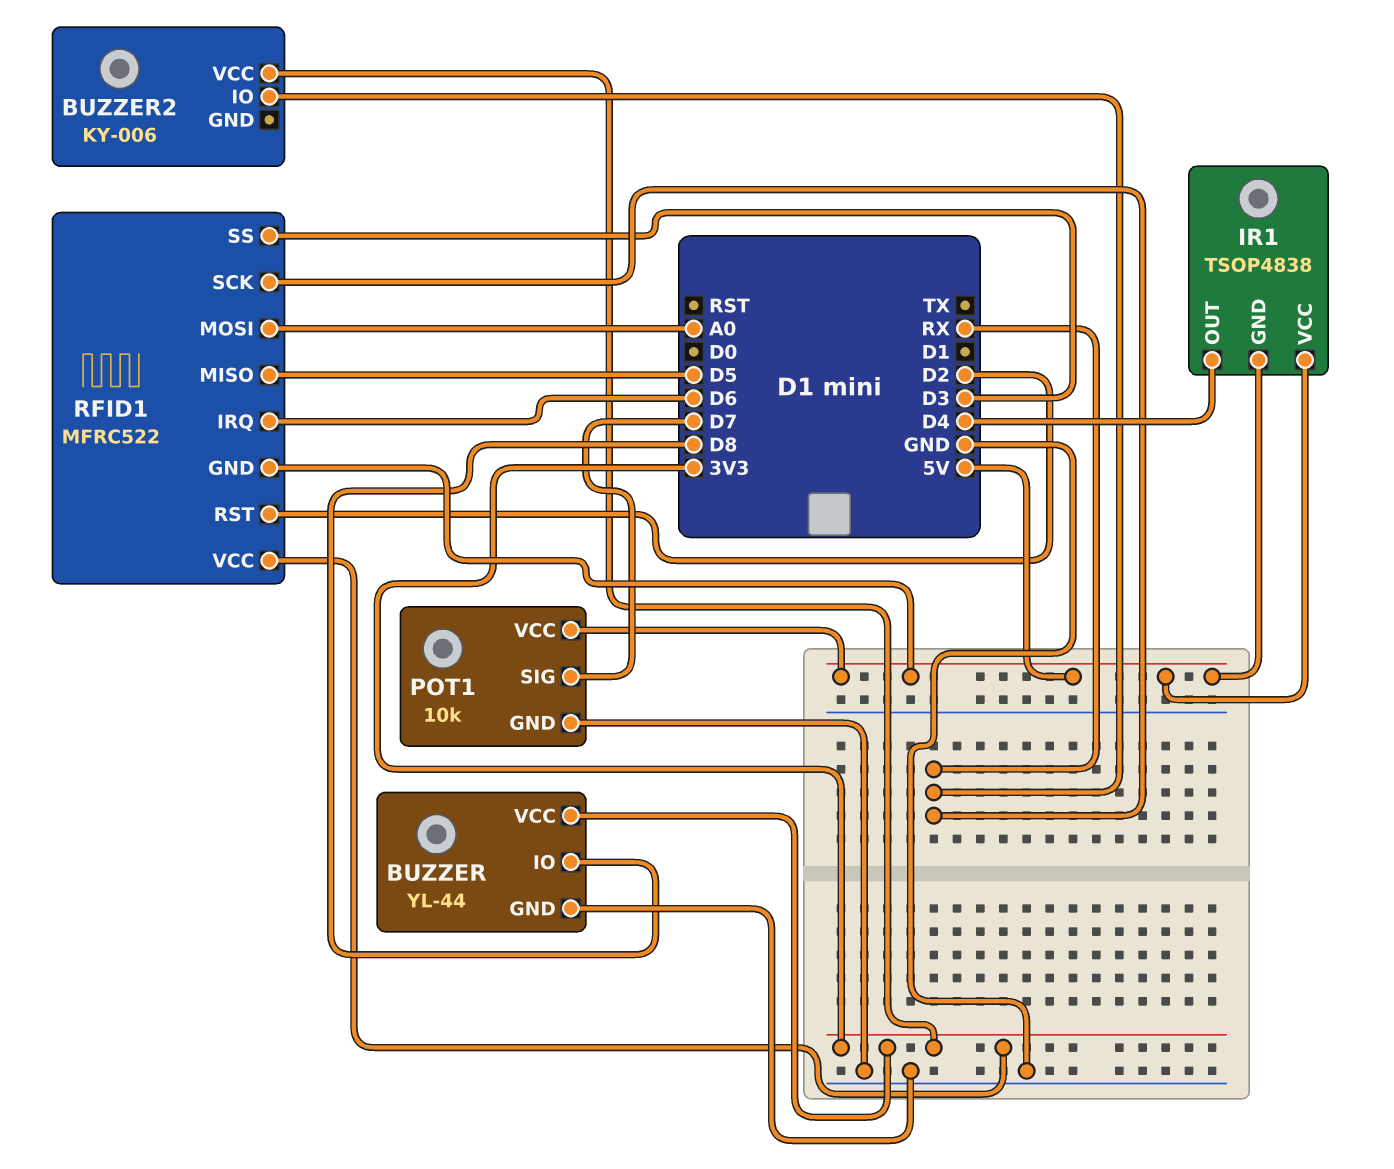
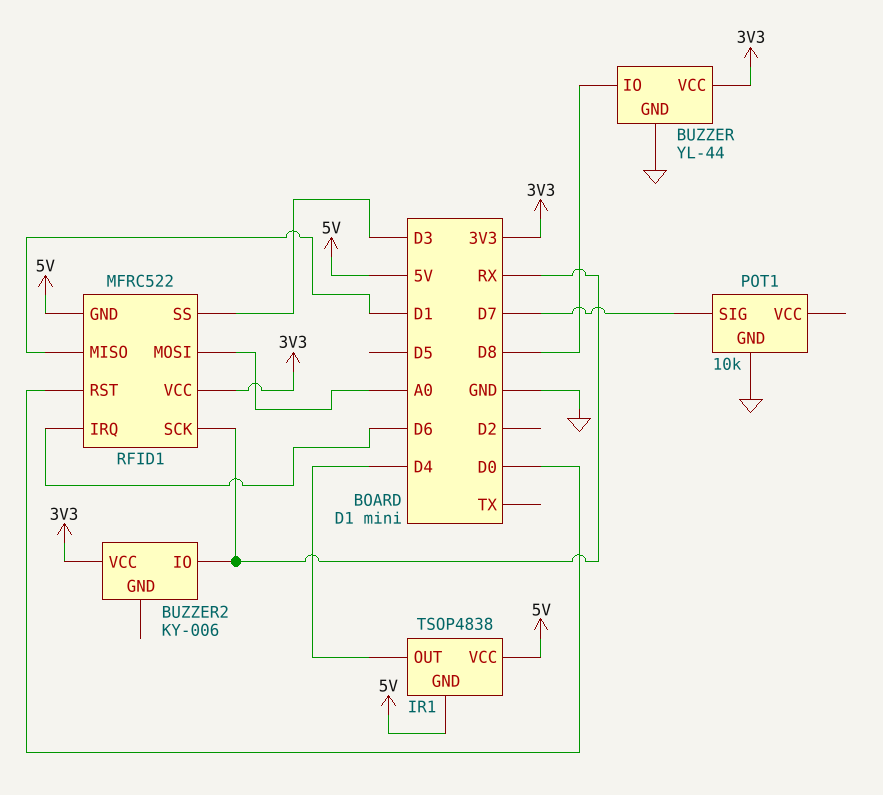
POT1 pin VCC: 5V -> none
RFID1 pin MISO: D5 -> D1
RFID1 pin RST: D2 -> D0

